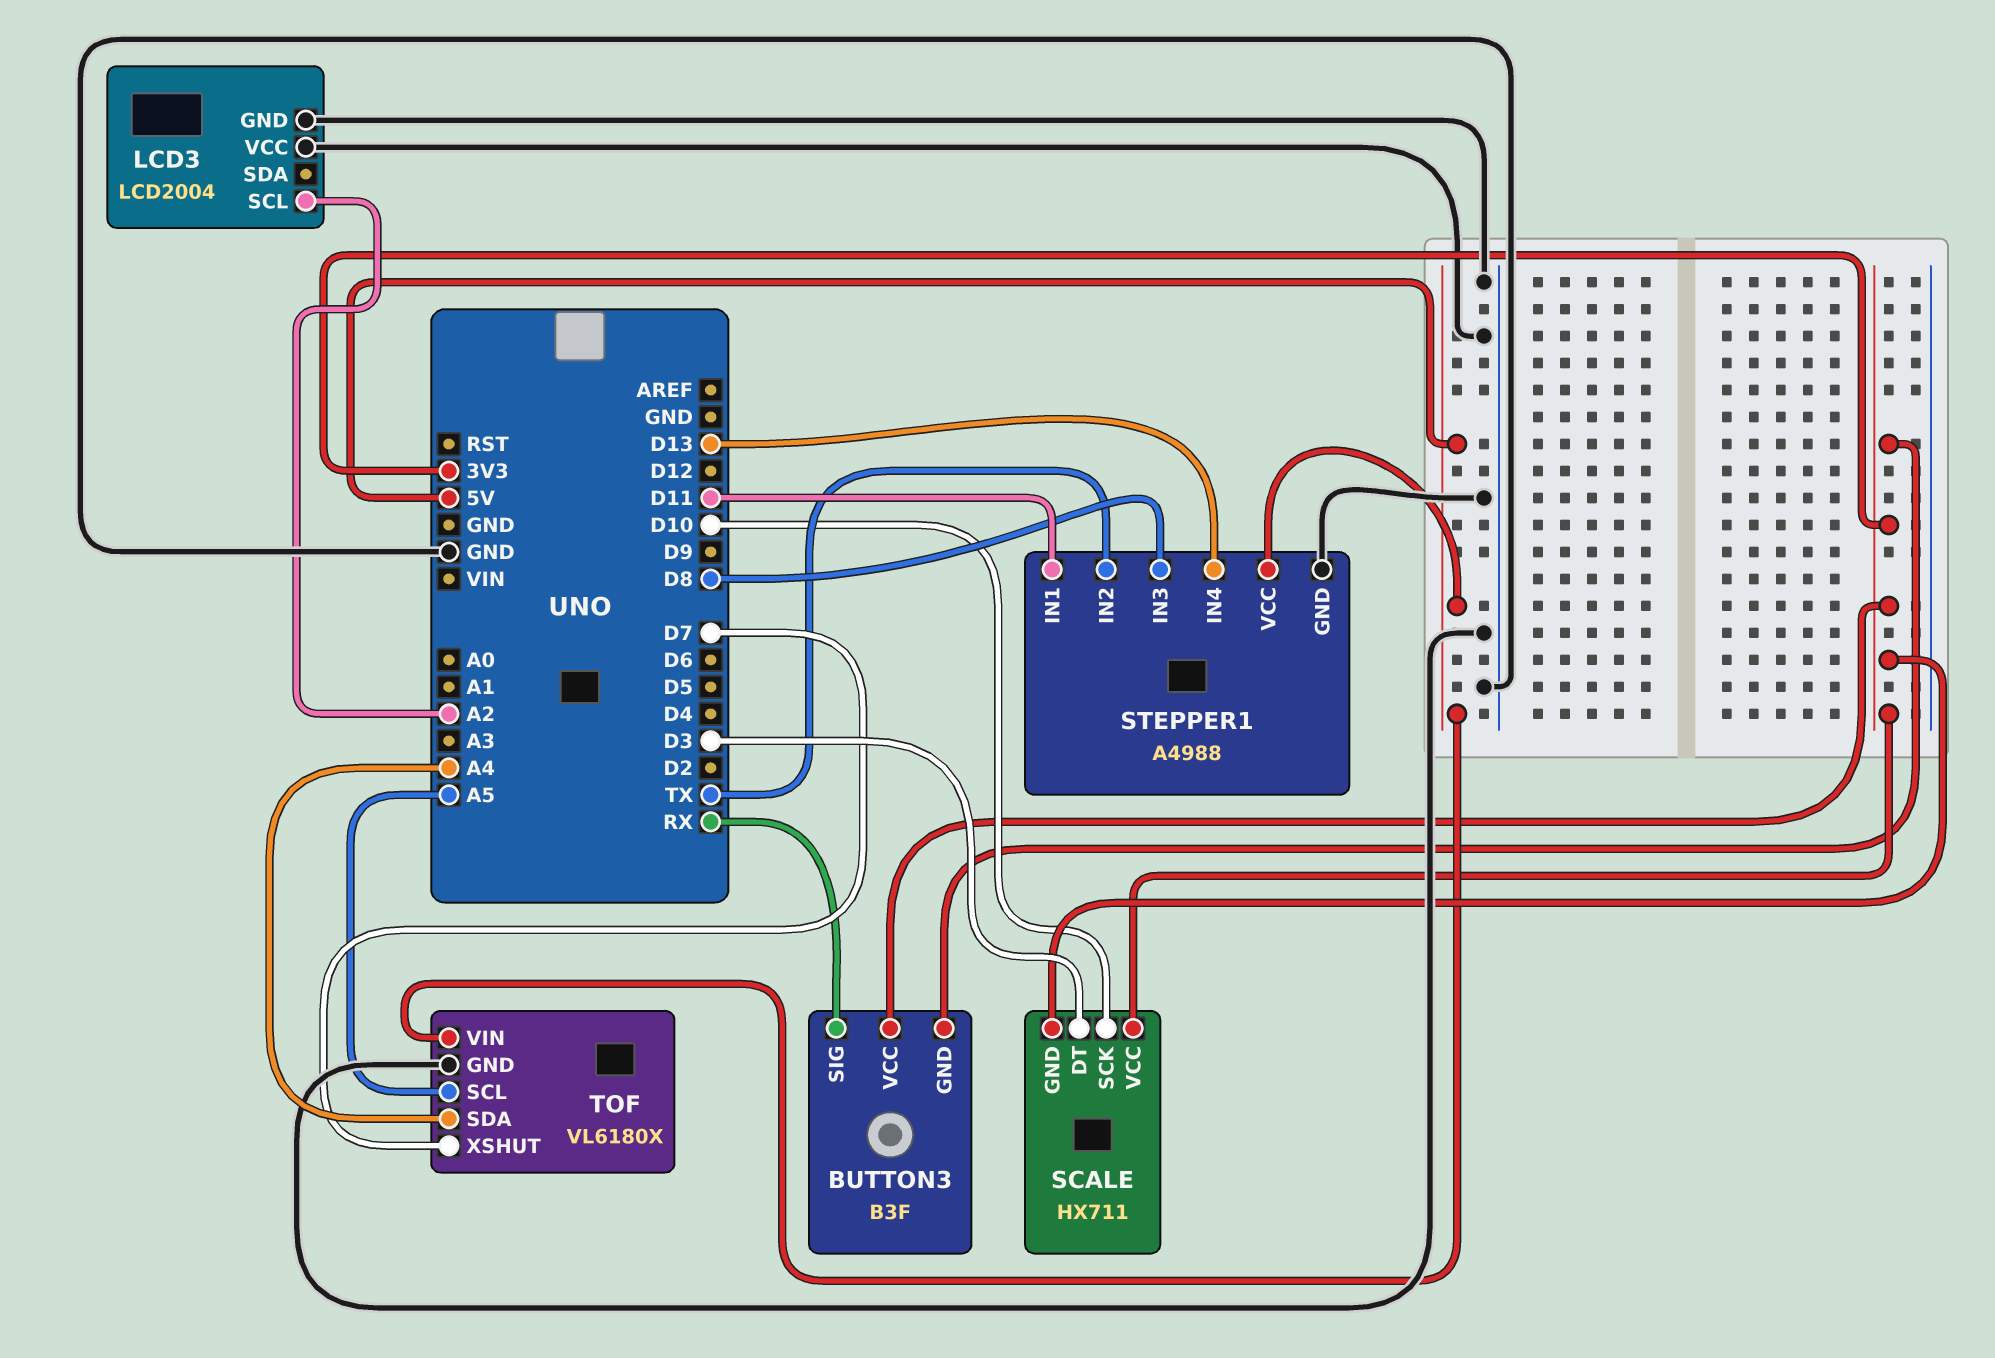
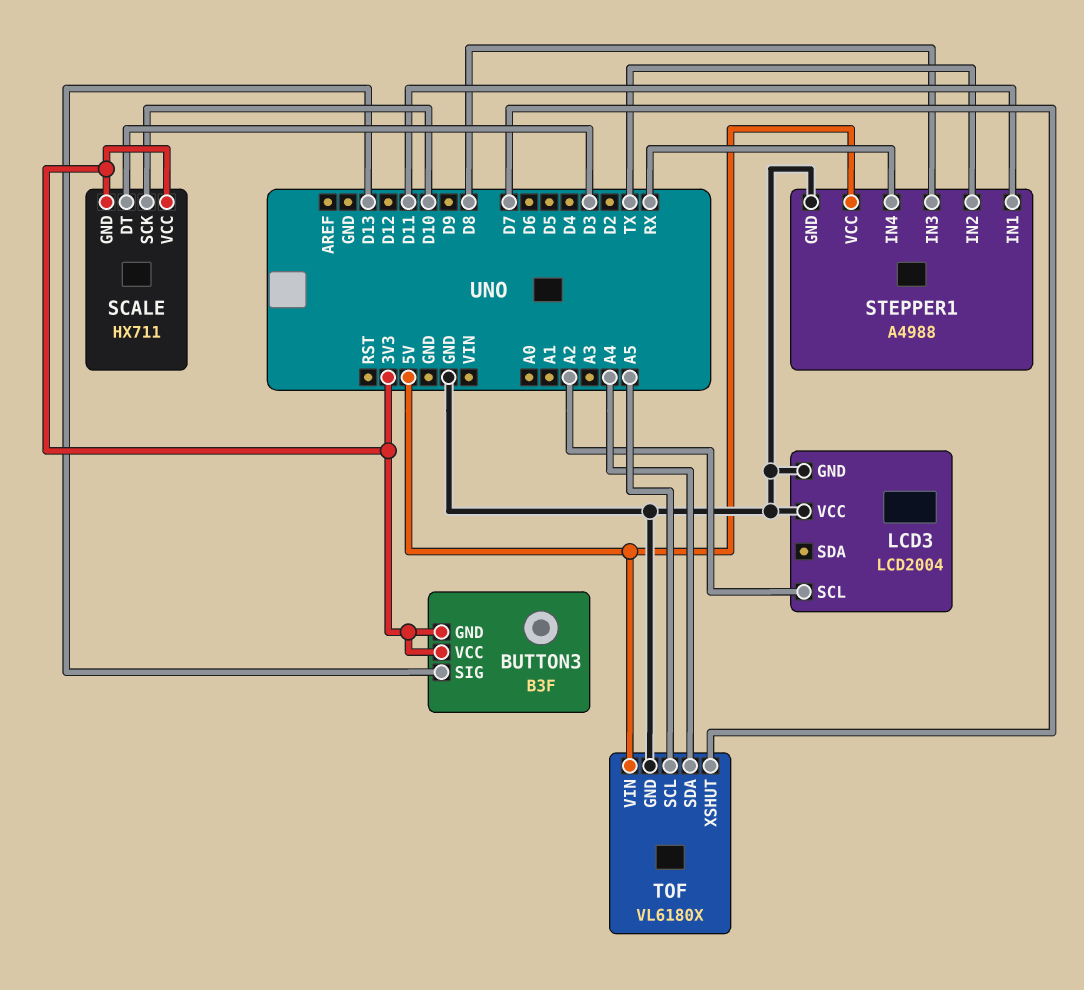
BUTTON3 pin SIG: RX -> D13
STEPPER1 pin IN4: D13 -> RX

